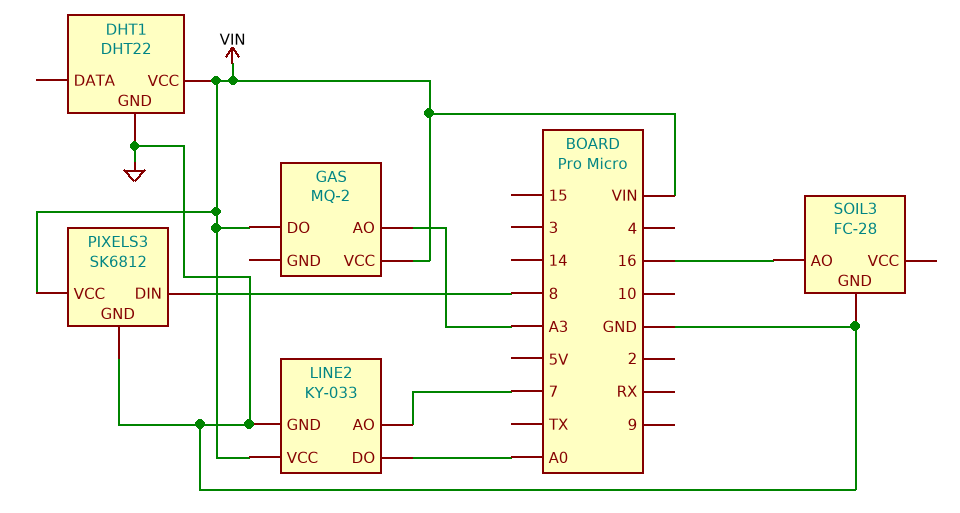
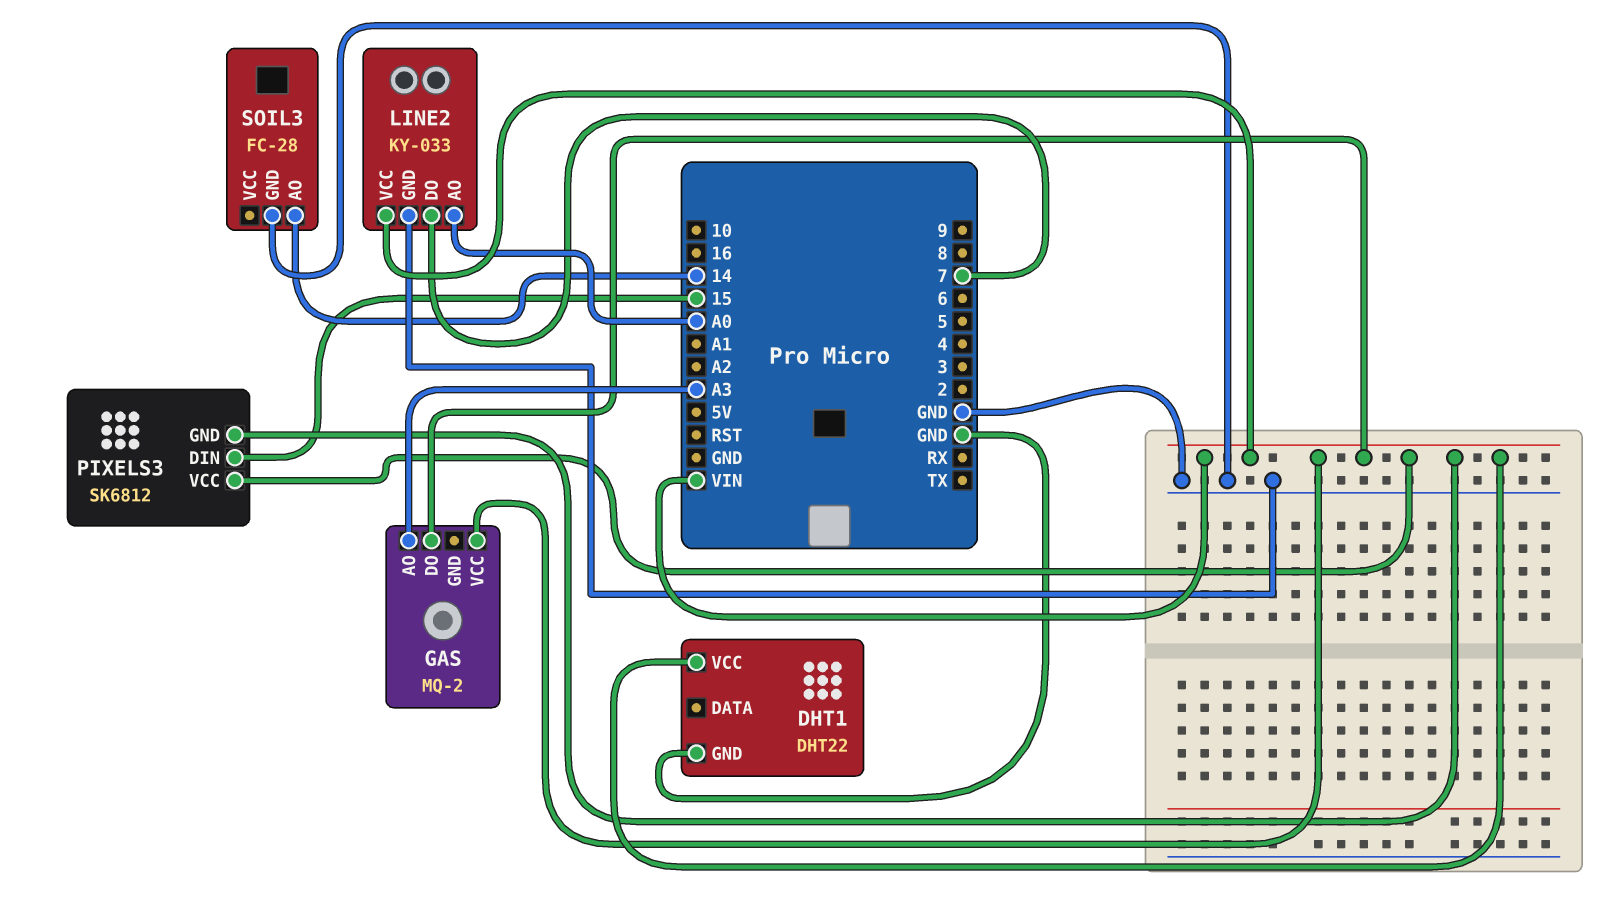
LINE2 pin AO: 7 -> A0
LINE2 pin DO: A0 -> 7
PIXELS3 pin DIN: 8 -> 15
PIXELS3 pin GND: GND -> VIN
SOIL3 pin AO: 16 -> 14

